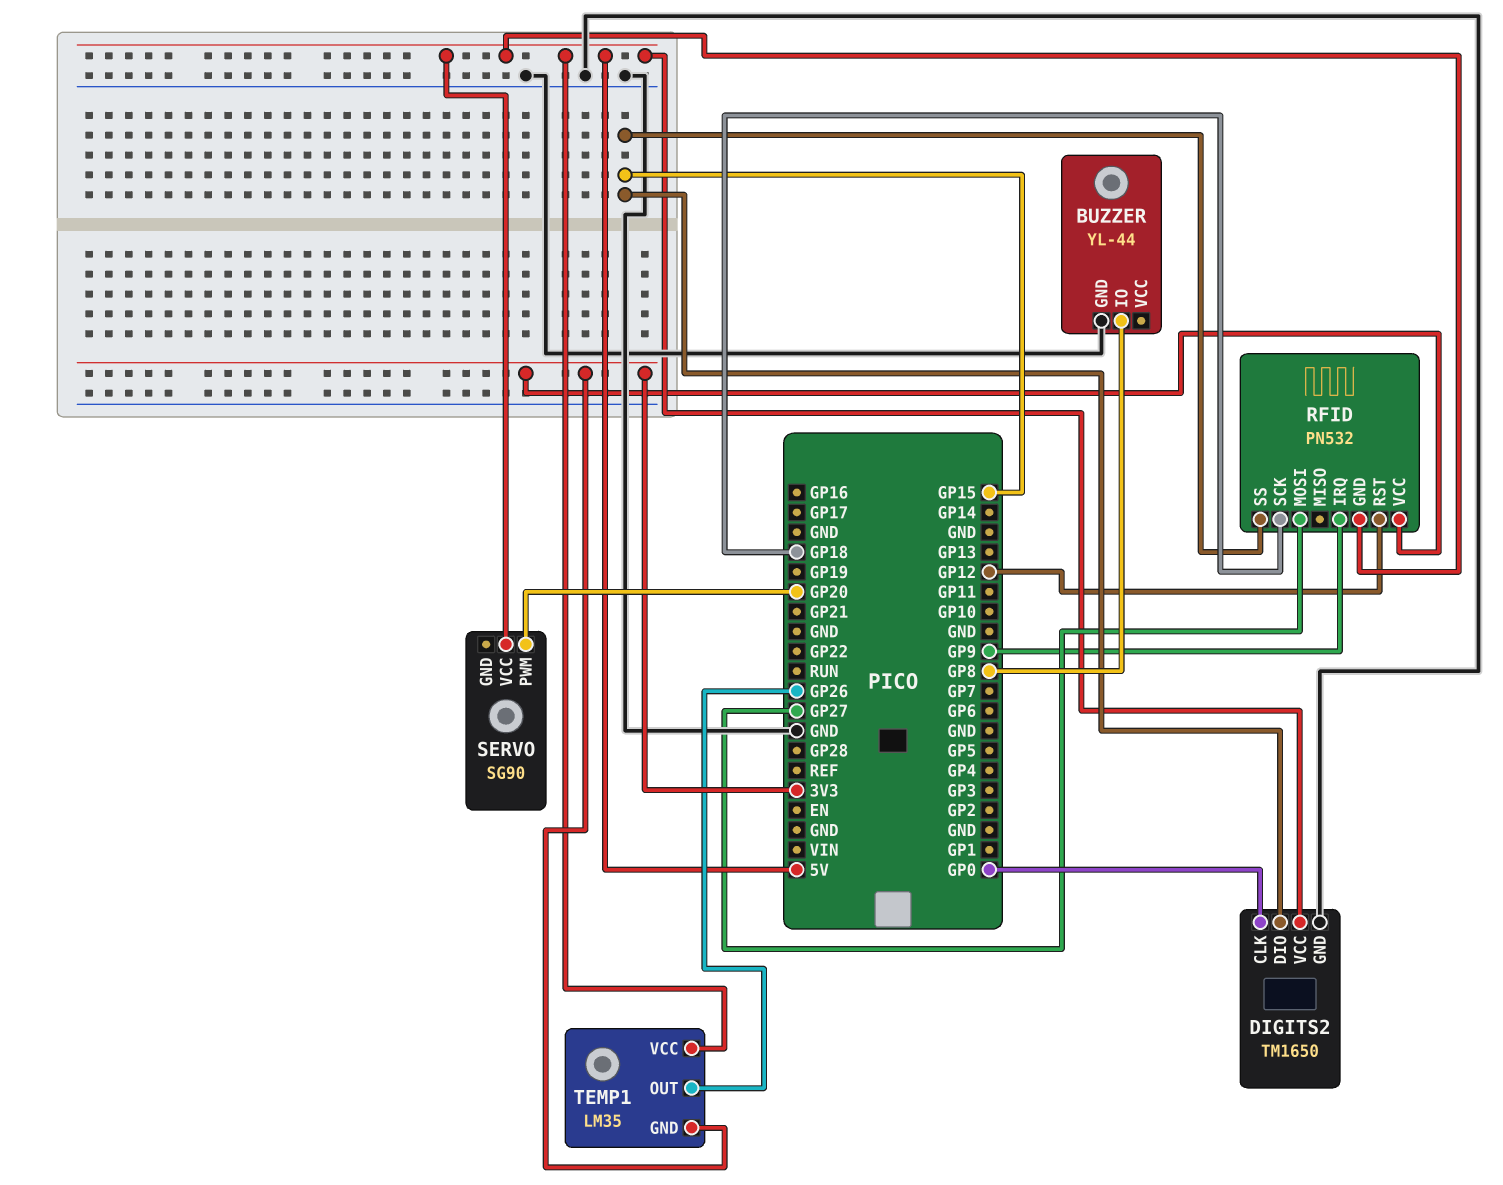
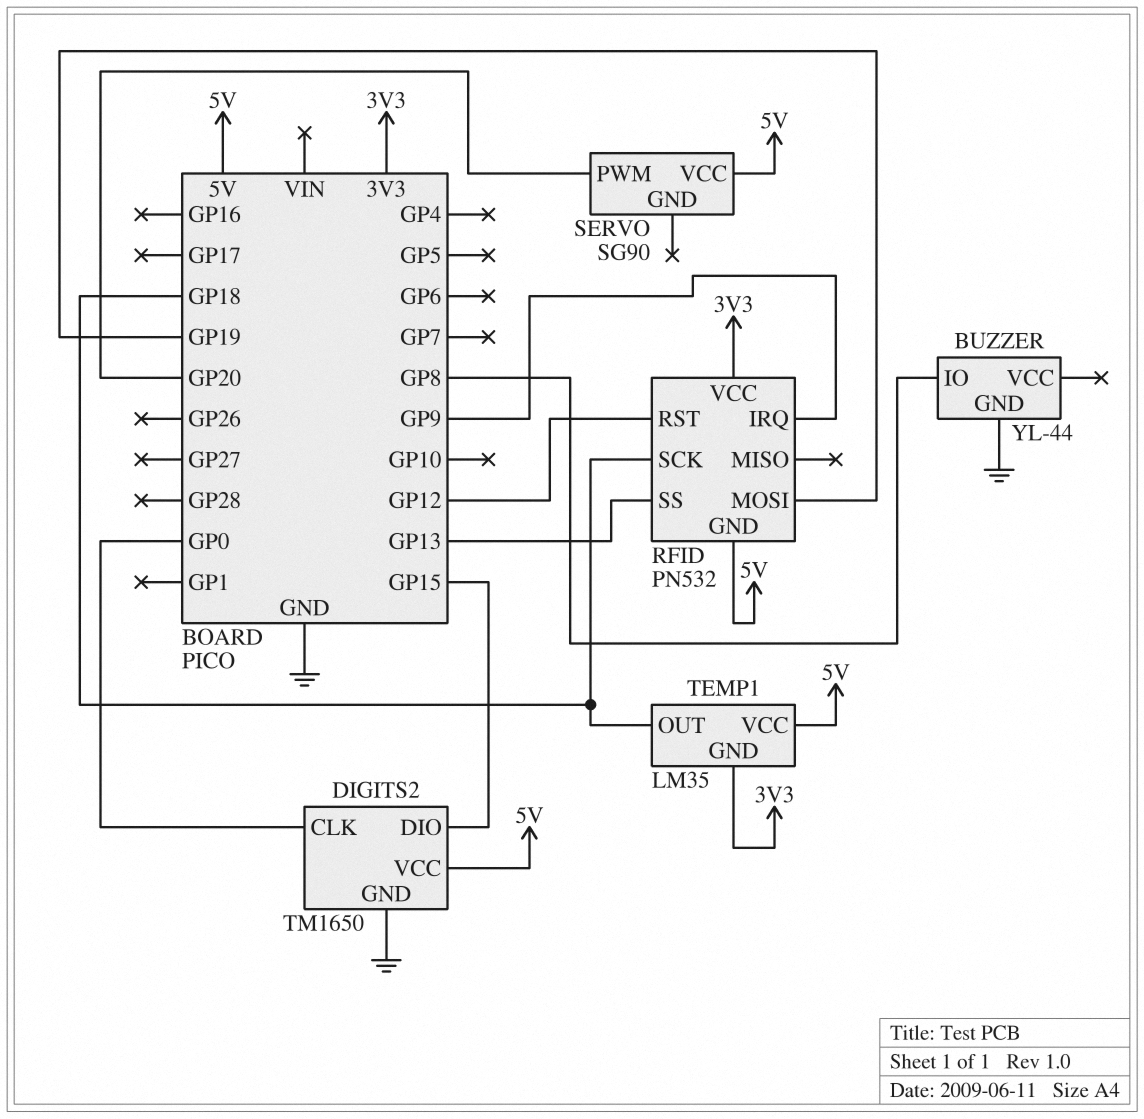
RFID pin MOSI: GP27 -> GP19
RFID pin SS: GP15 -> GP13
TEMP1 pin OUT: GP26 -> GP18

